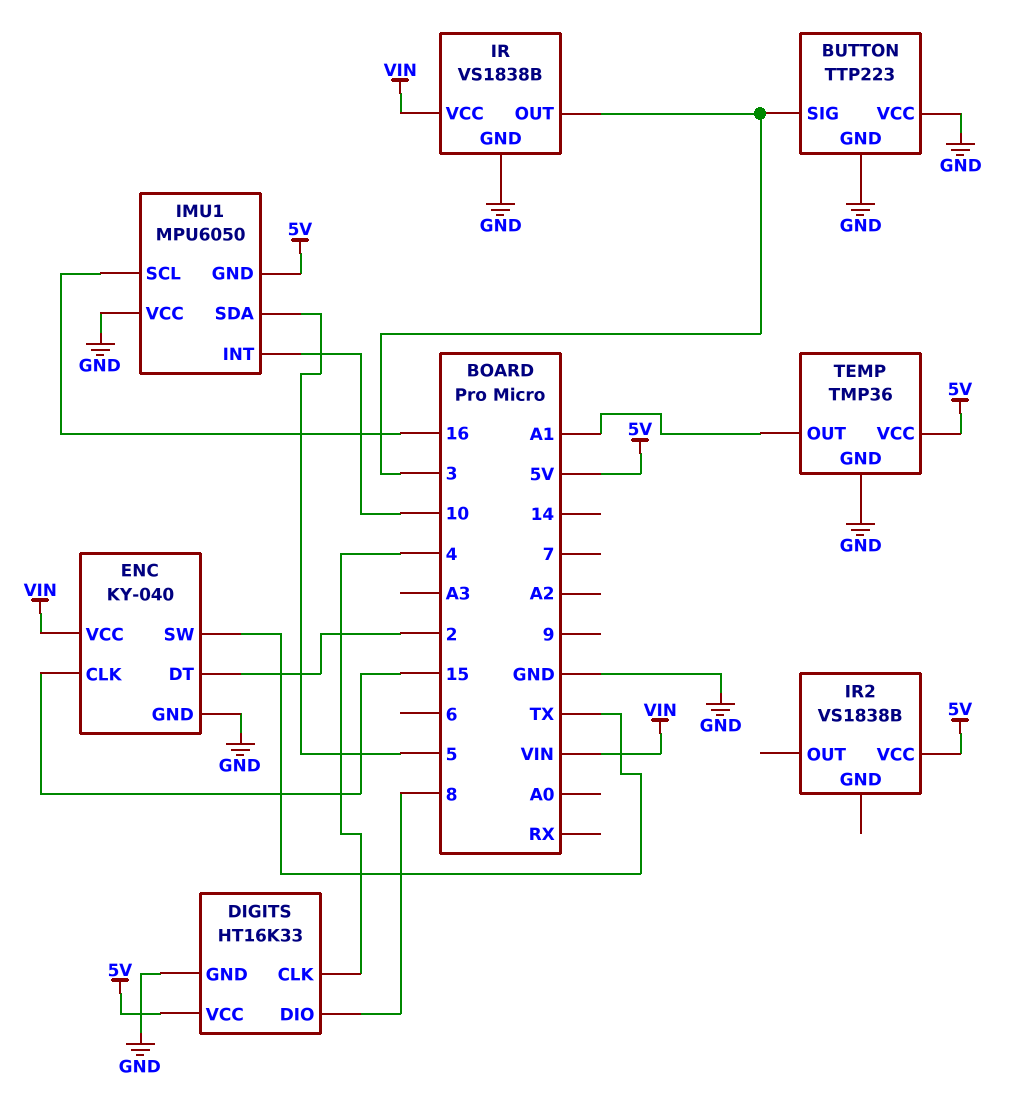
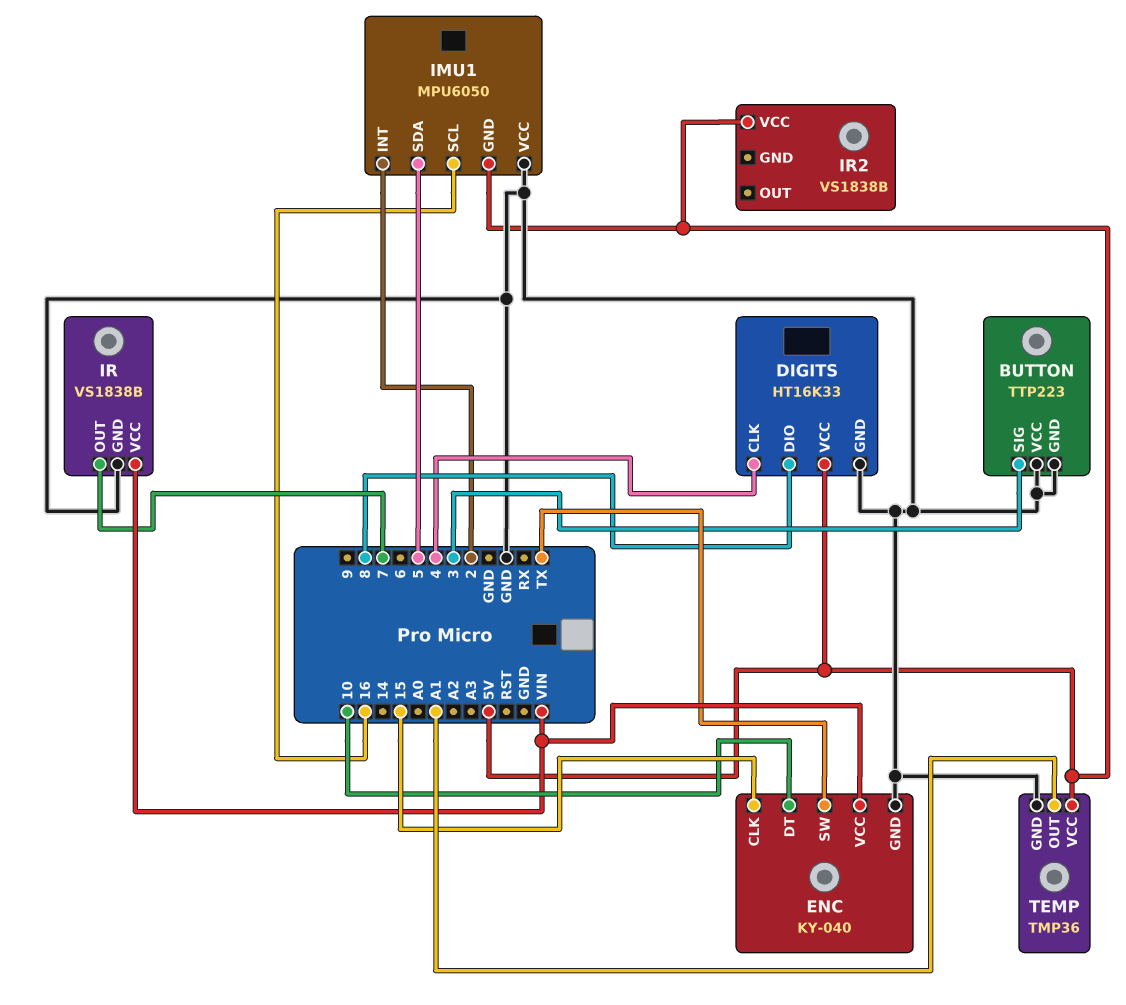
ENC pin DT: 2 -> 10
IMU1 pin INT: 10 -> 2
IR pin OUT: 3 -> 7

